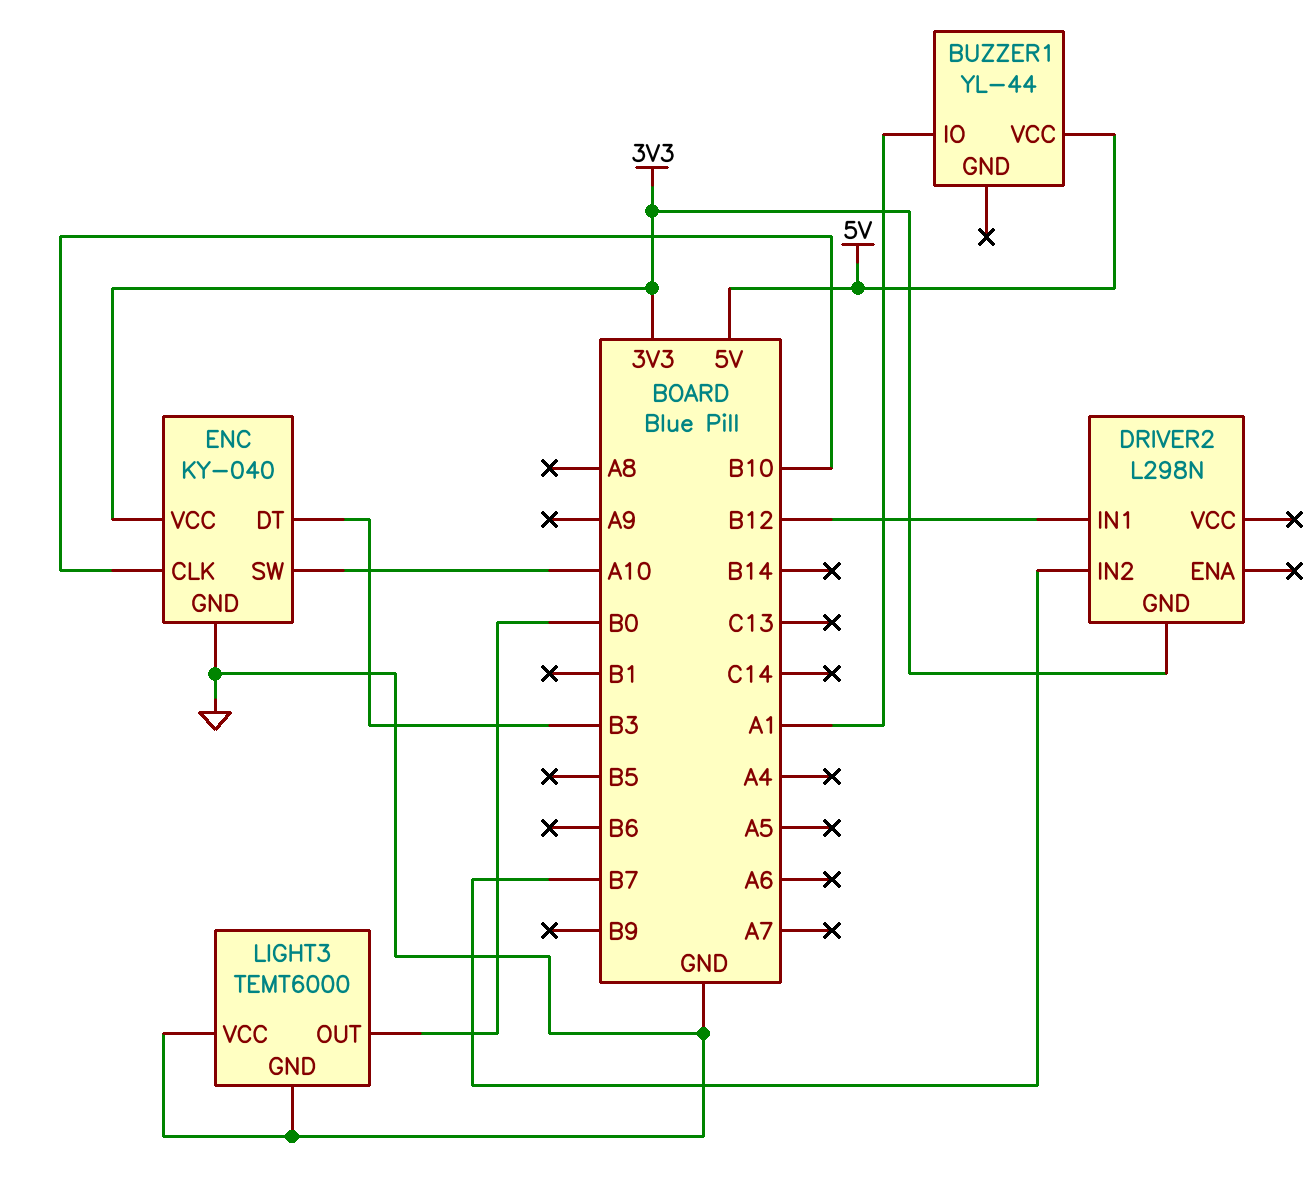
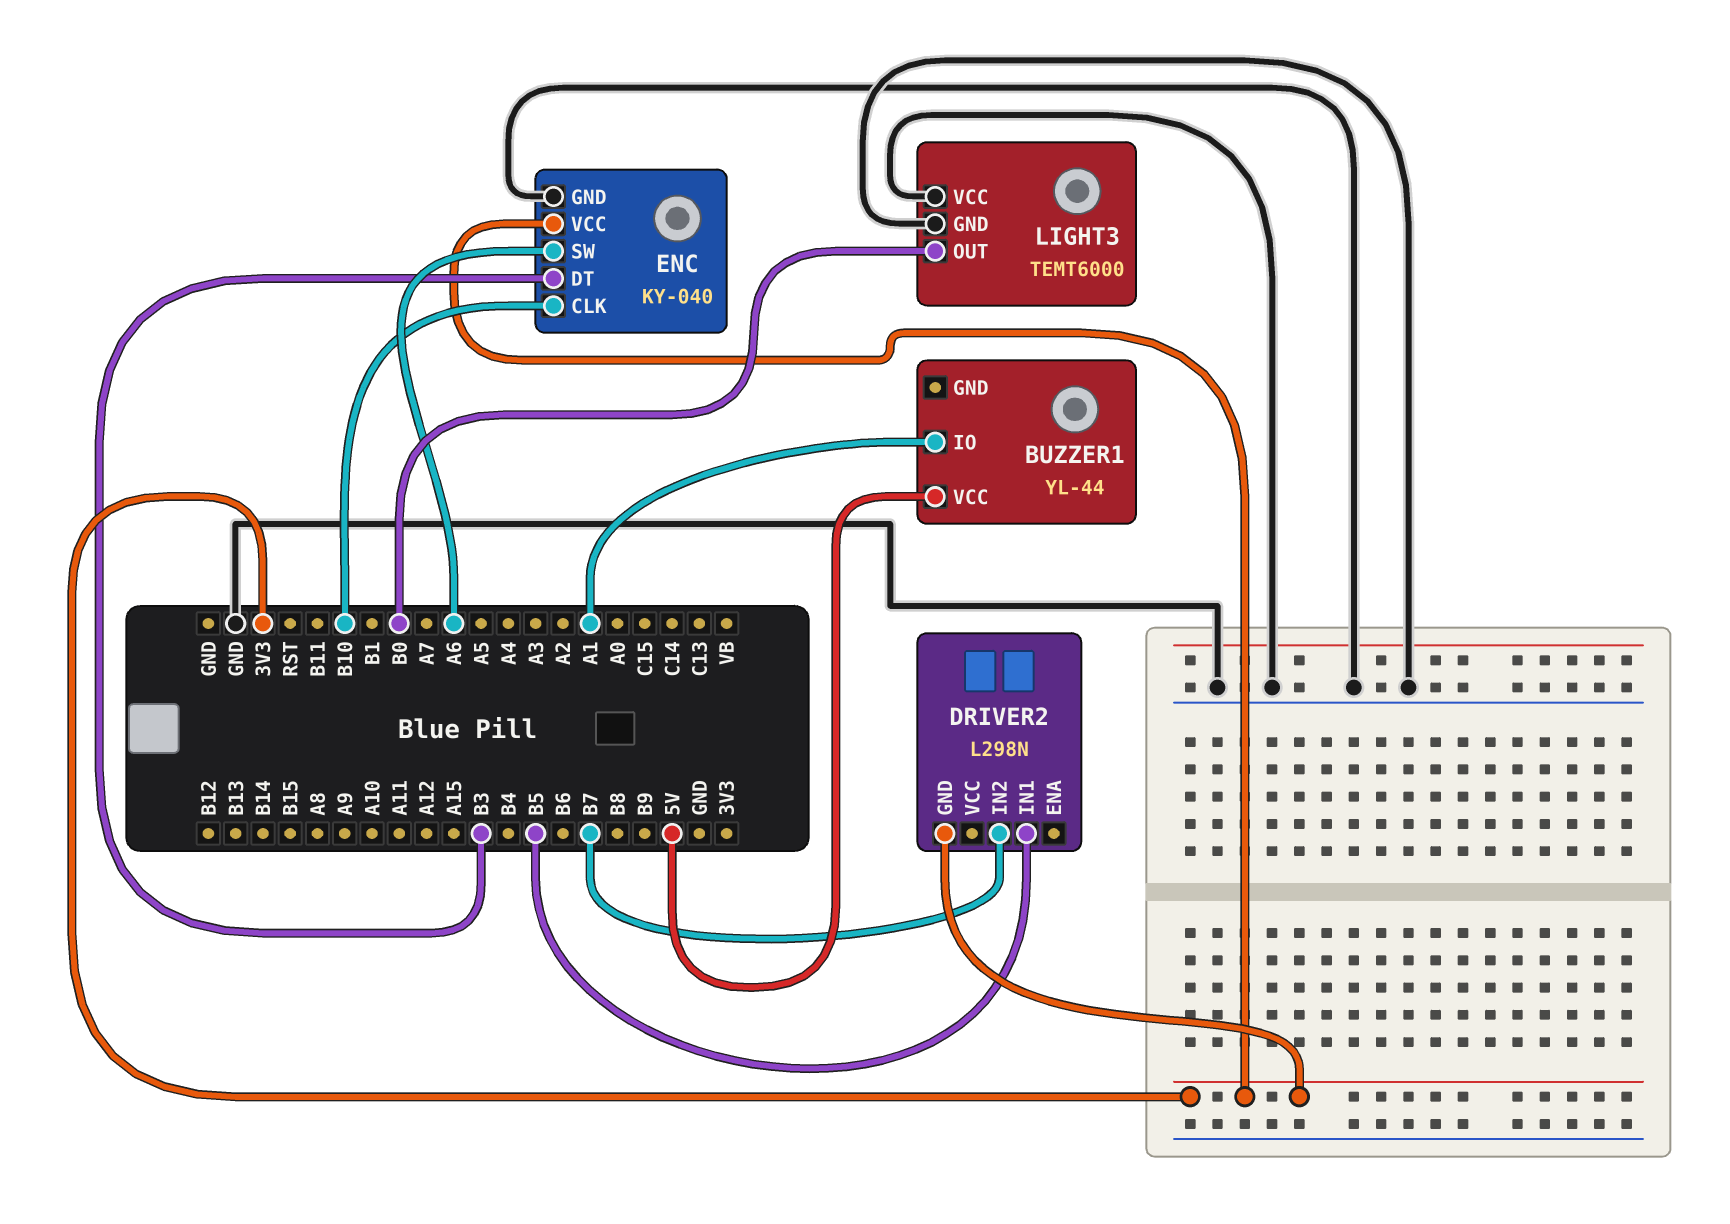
DRIVER2 pin IN1: B12 -> B5
ENC pin SW: A10 -> A6

